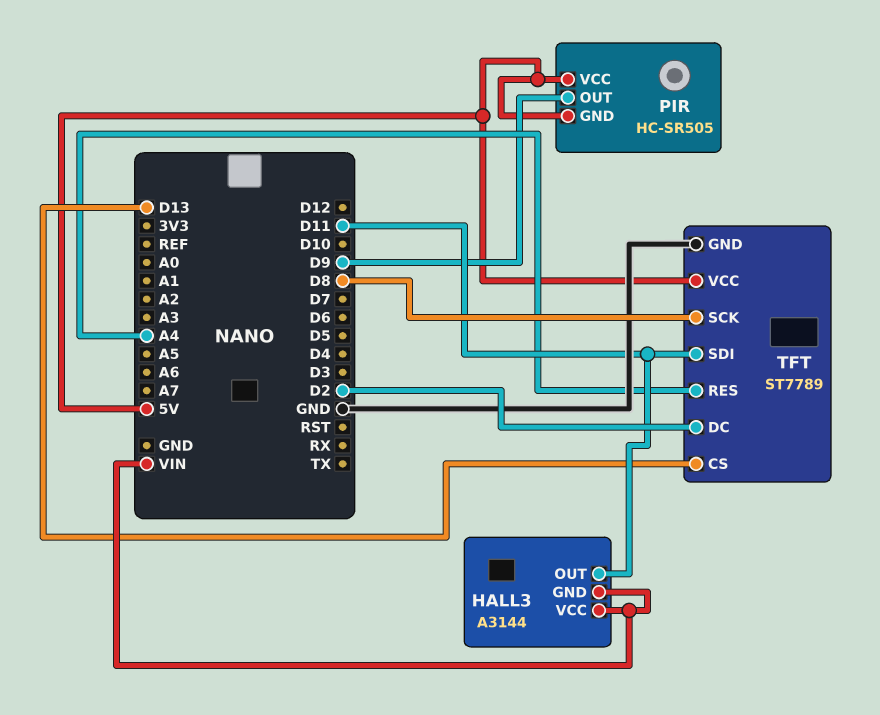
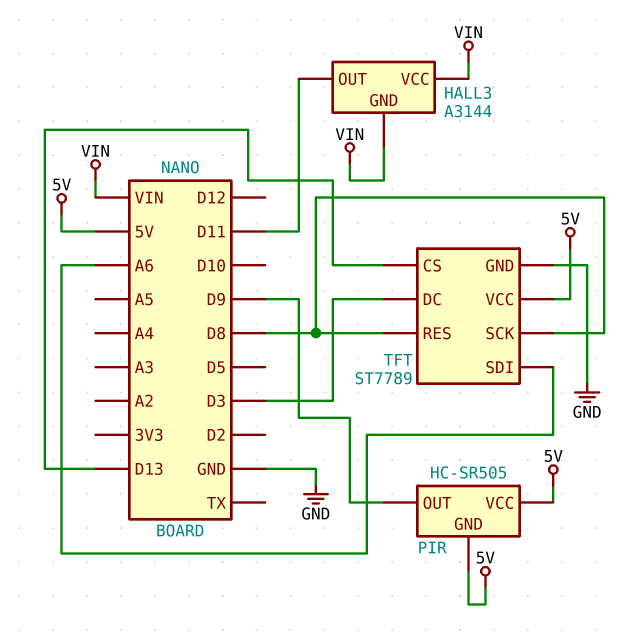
TFT pin DC: D2 -> D3
TFT pin RES: A4 -> D8
TFT pin SDI: D11 -> A6

